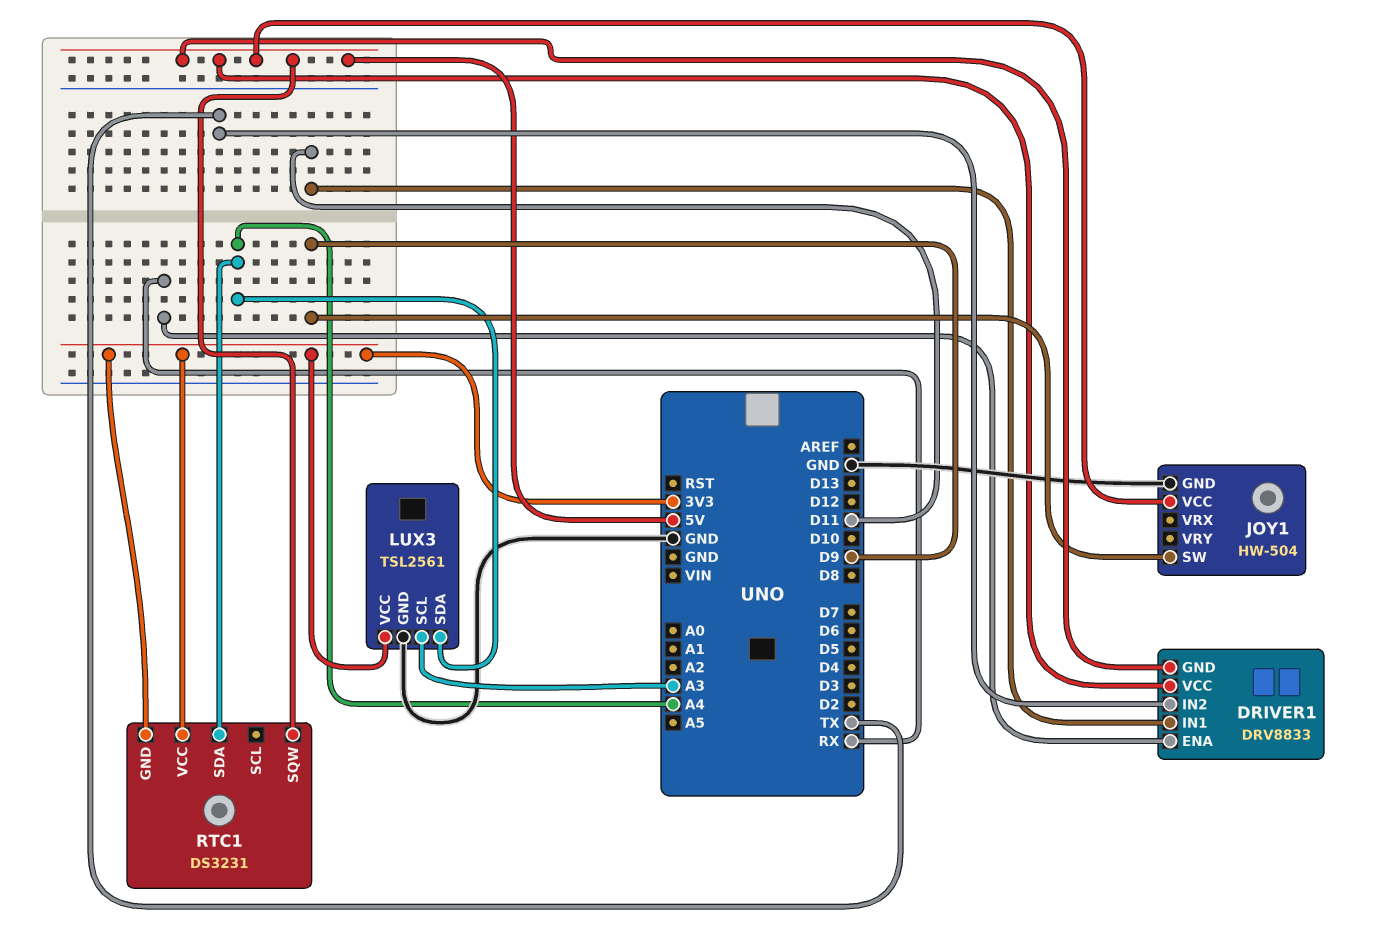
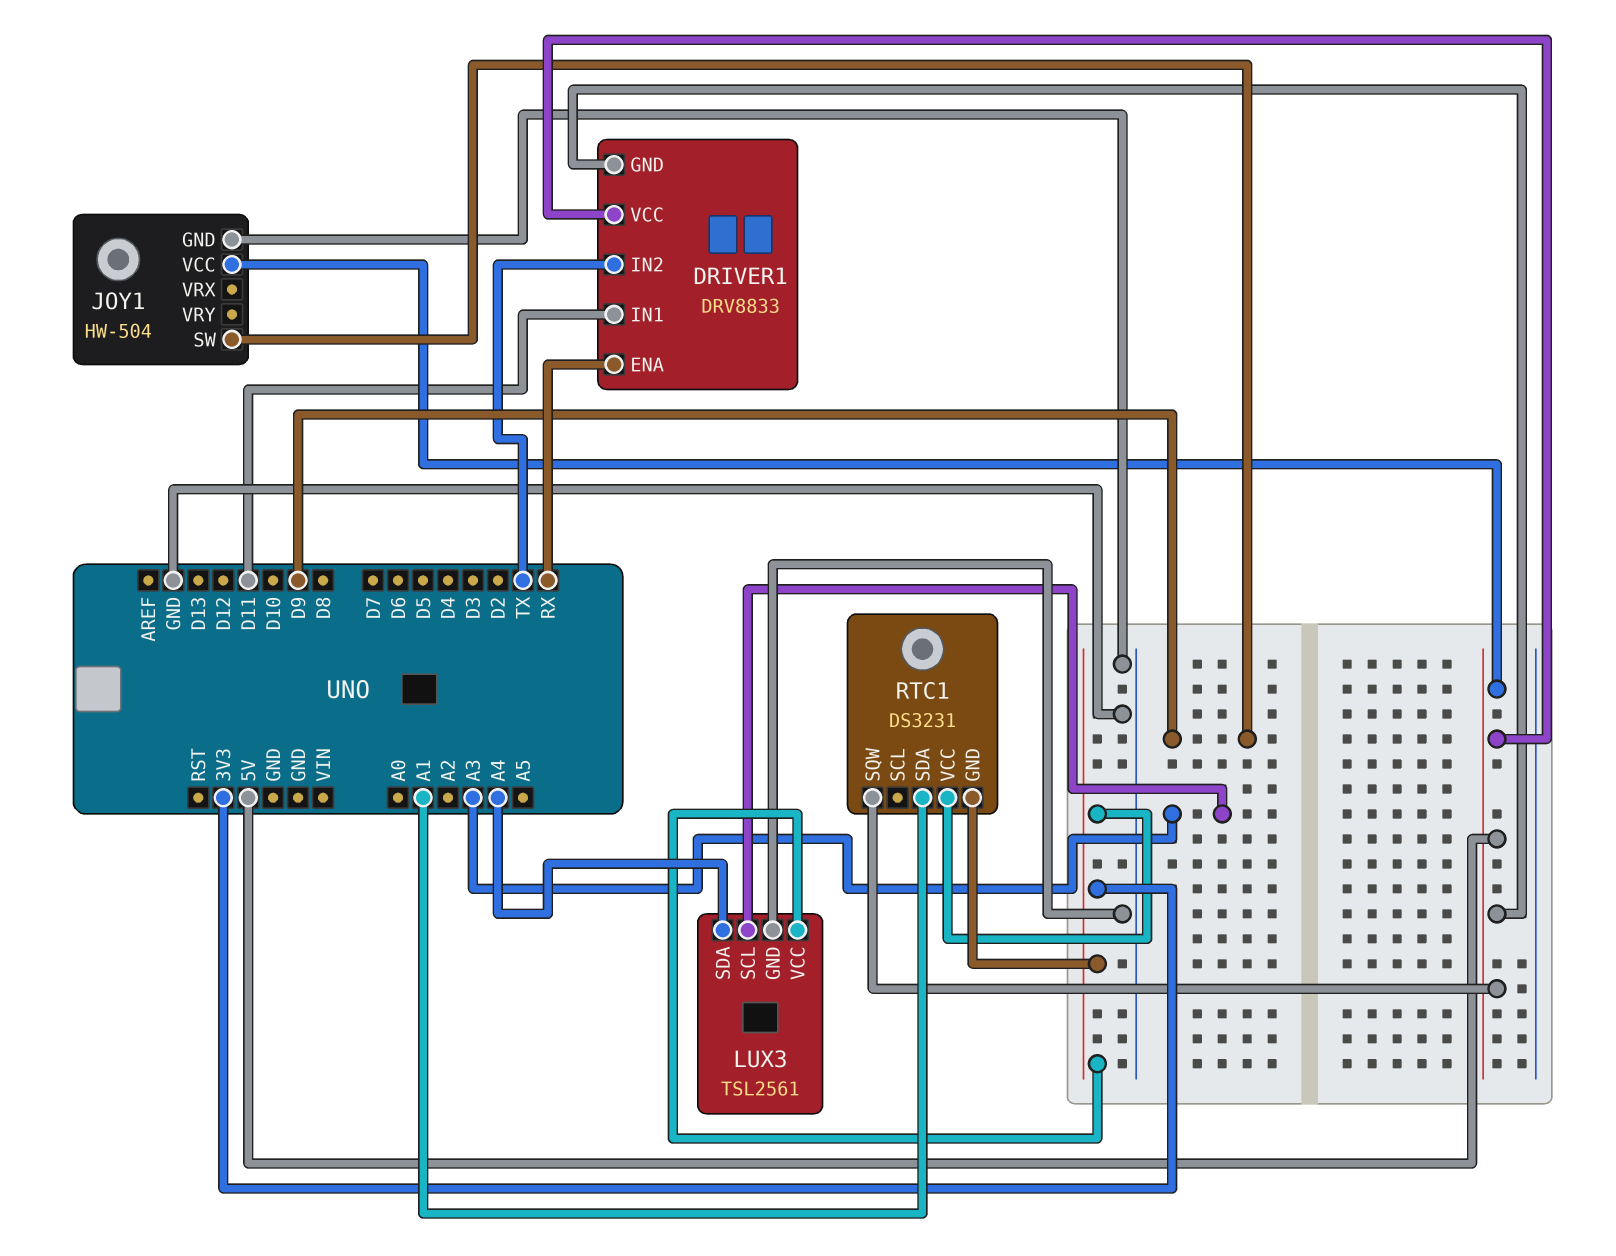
RTC1 pin SDA: A4 -> A1

